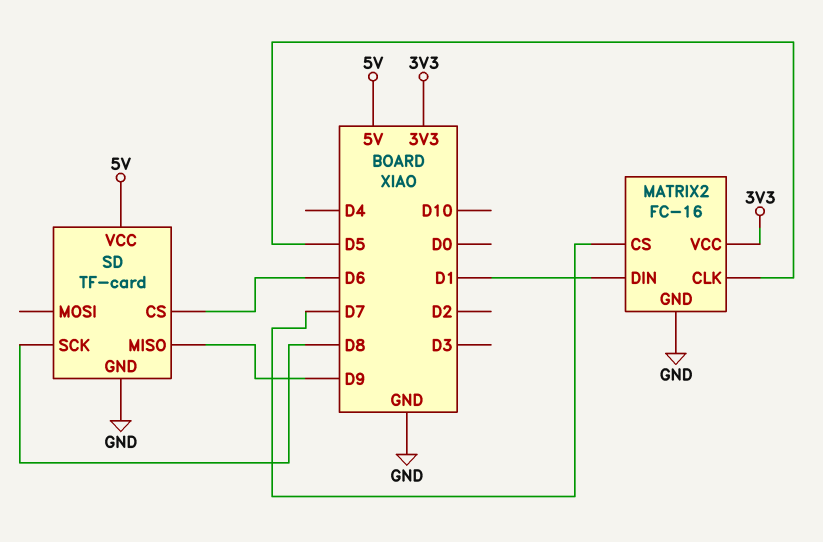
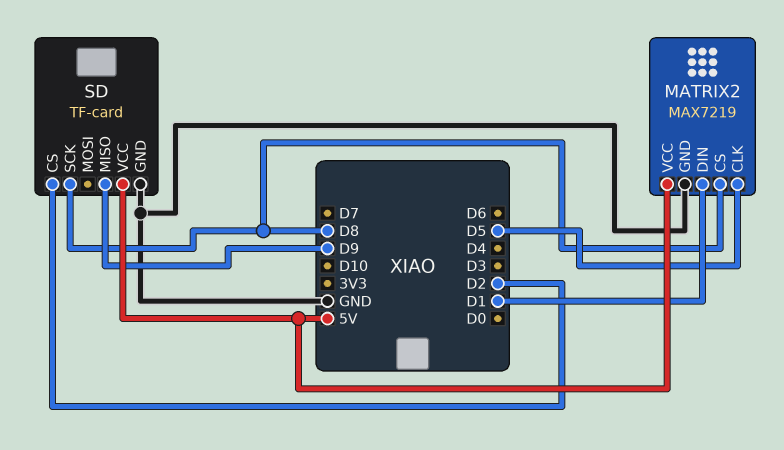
MATRIX2: FC-16 -> MAX7219
MATRIX2 pin CS: D7 -> D8
MATRIX2 pin VCC: 3V3 -> 5V
SD pin CS: D6 -> D2

